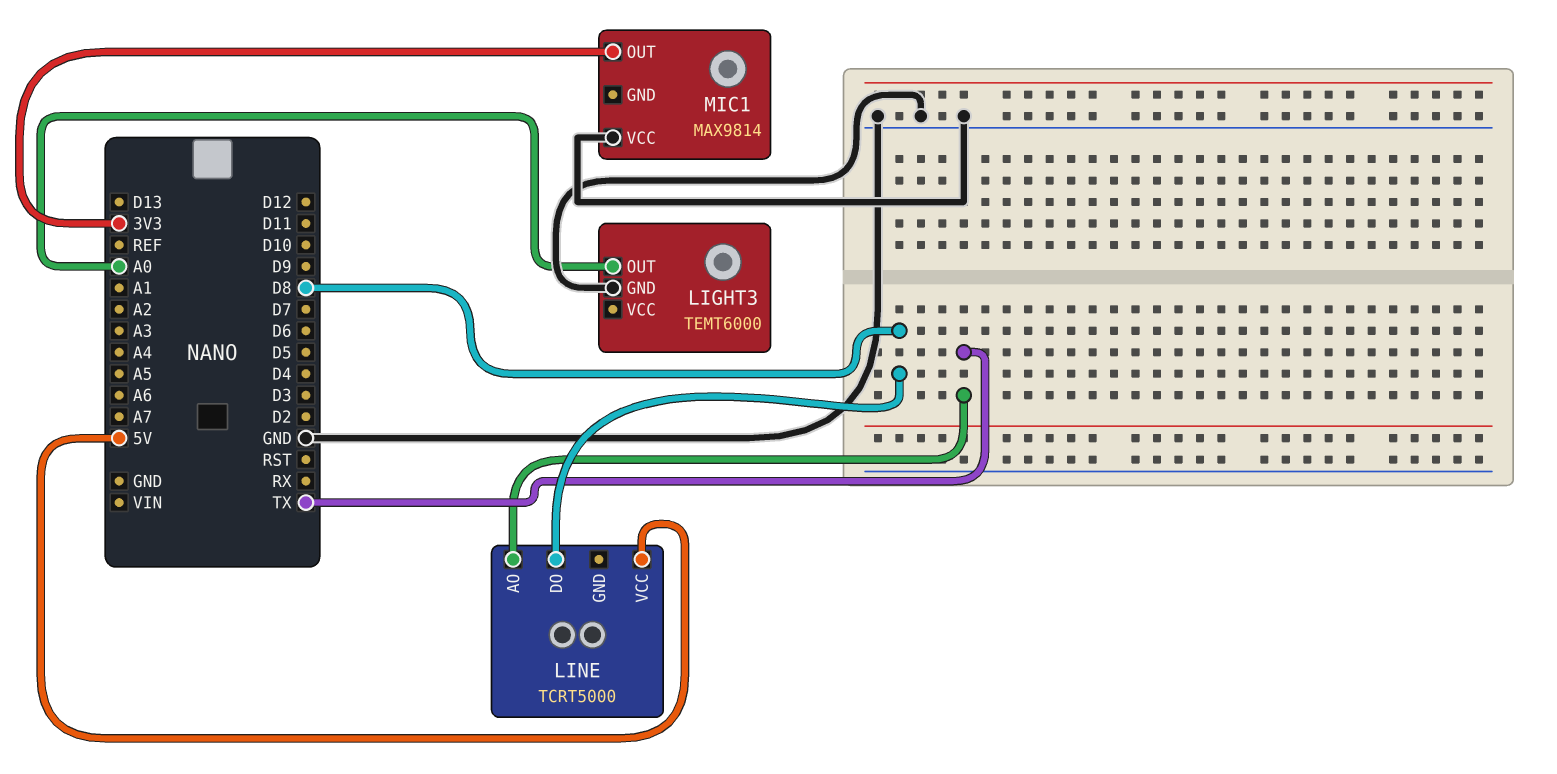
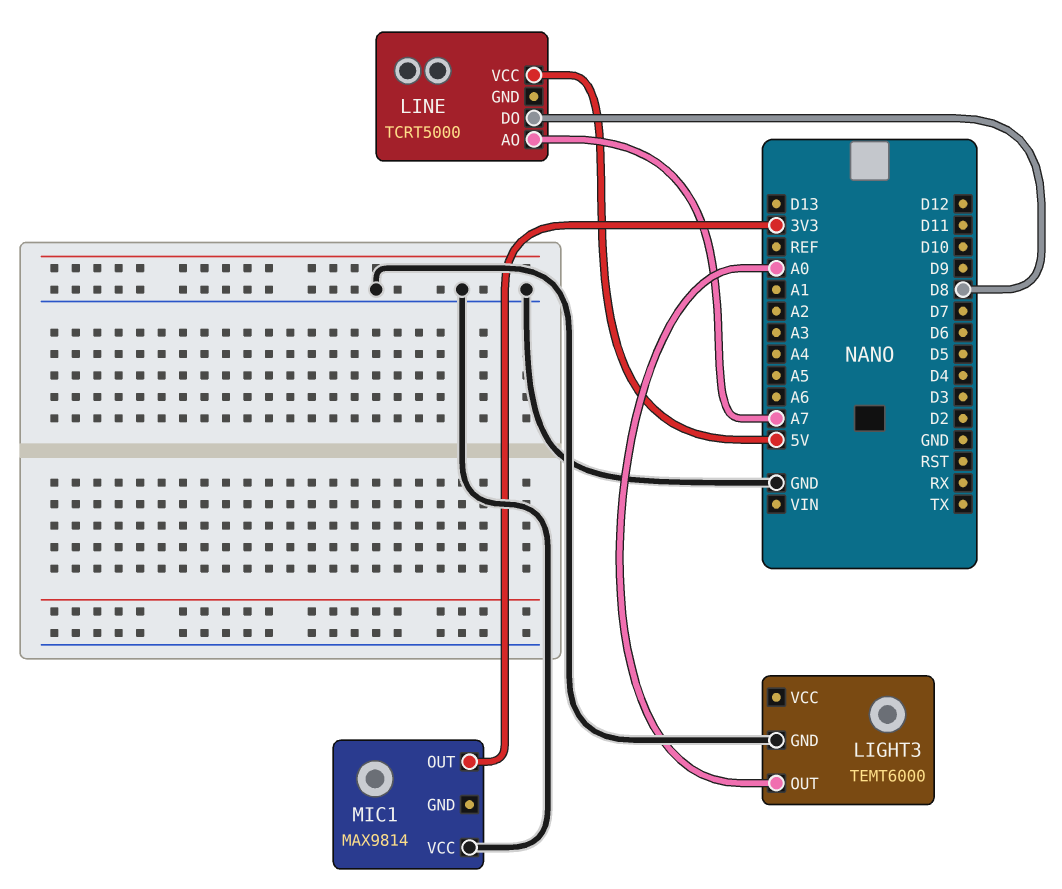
LINE pin AO: TX -> A7

